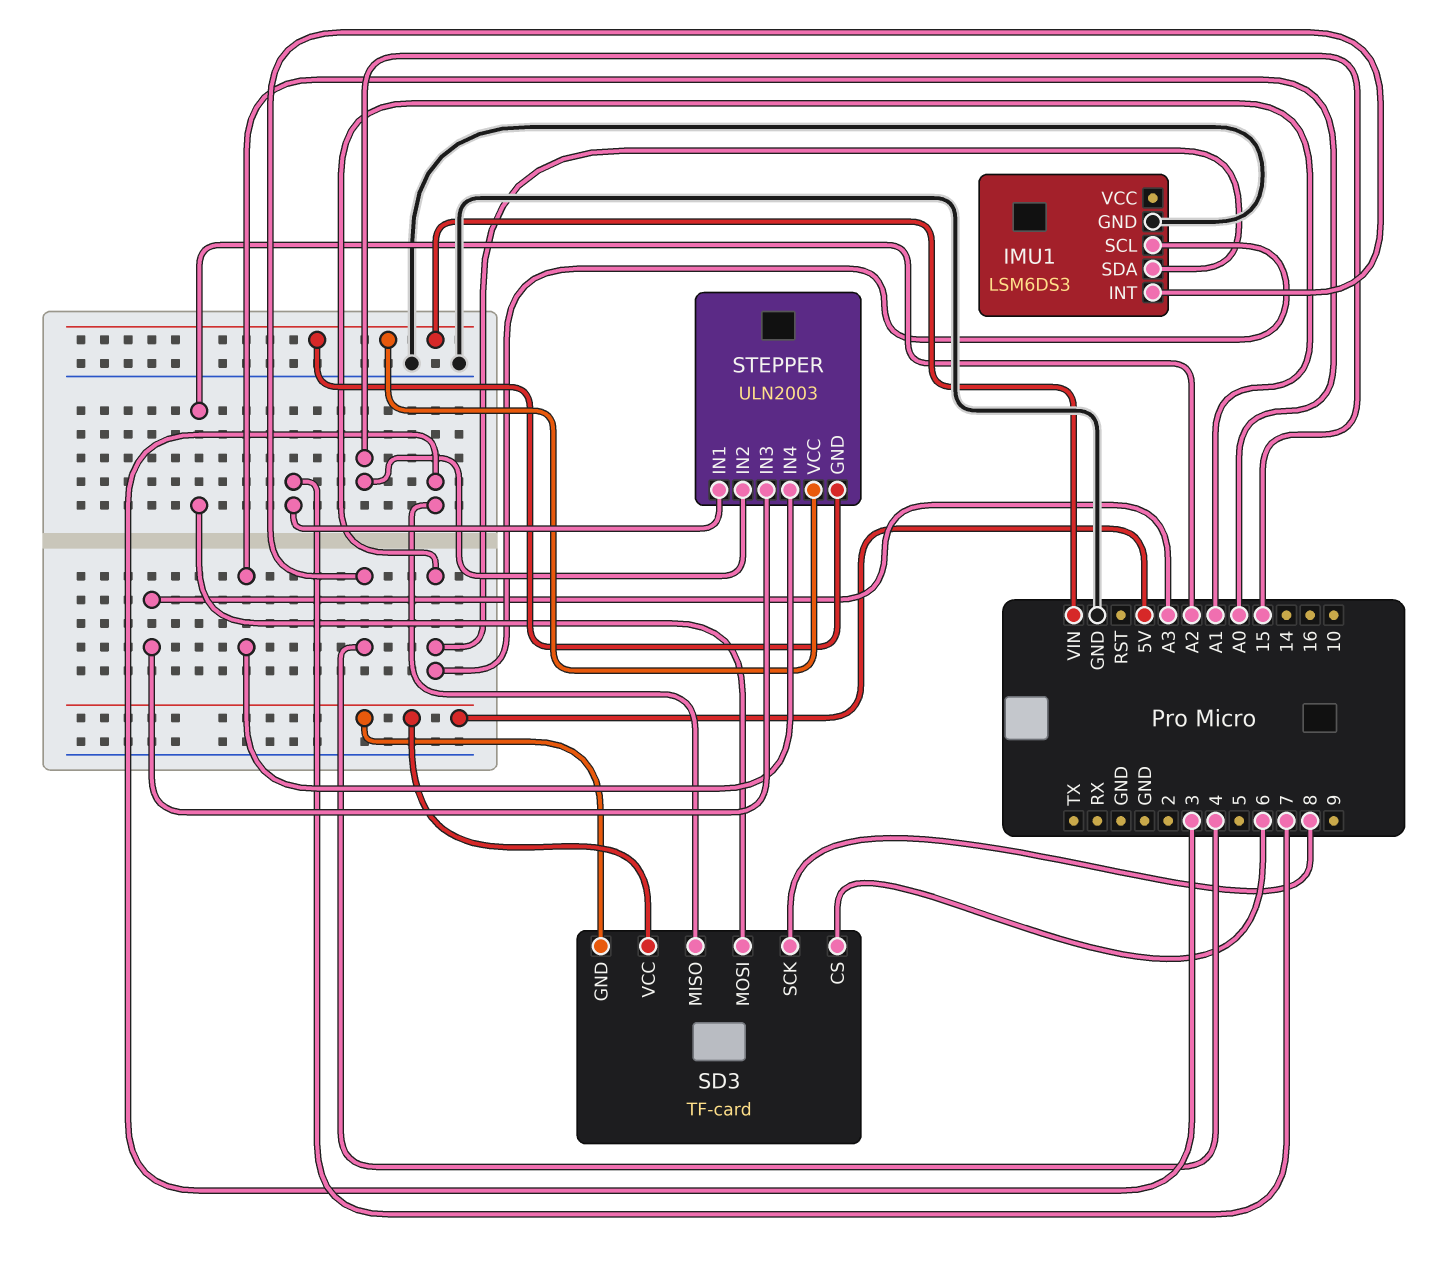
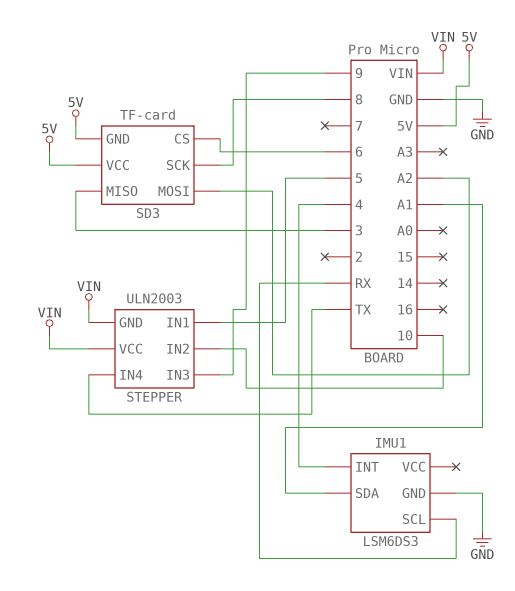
IMU1 pin SCL: A1 -> RX
STEPPER pin IN1: 7 -> 5
STEPPER pin IN2: 15 -> 10
STEPPER pin IN3: A3 -> 9
STEPPER pin IN4: A0 -> TX

